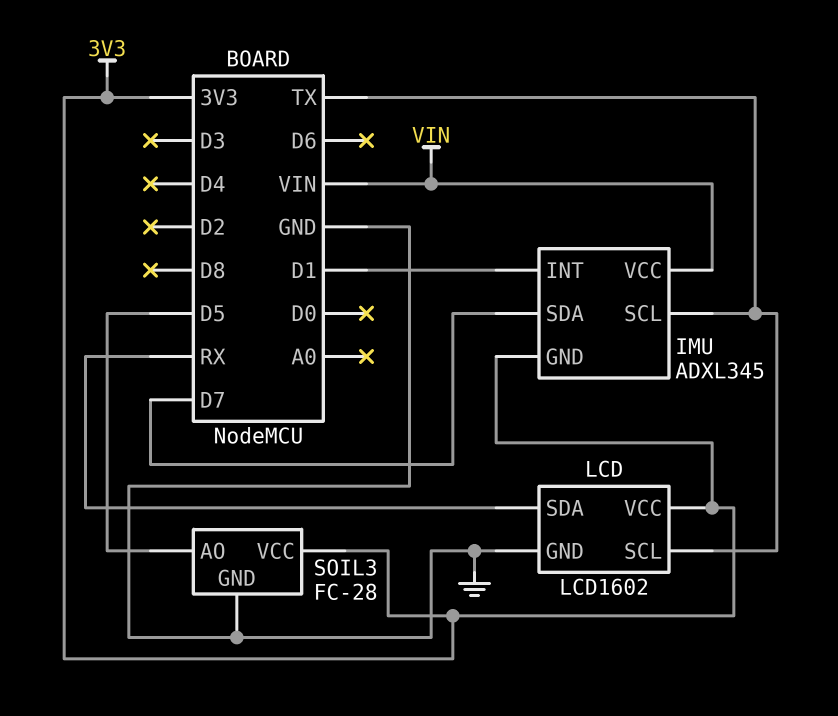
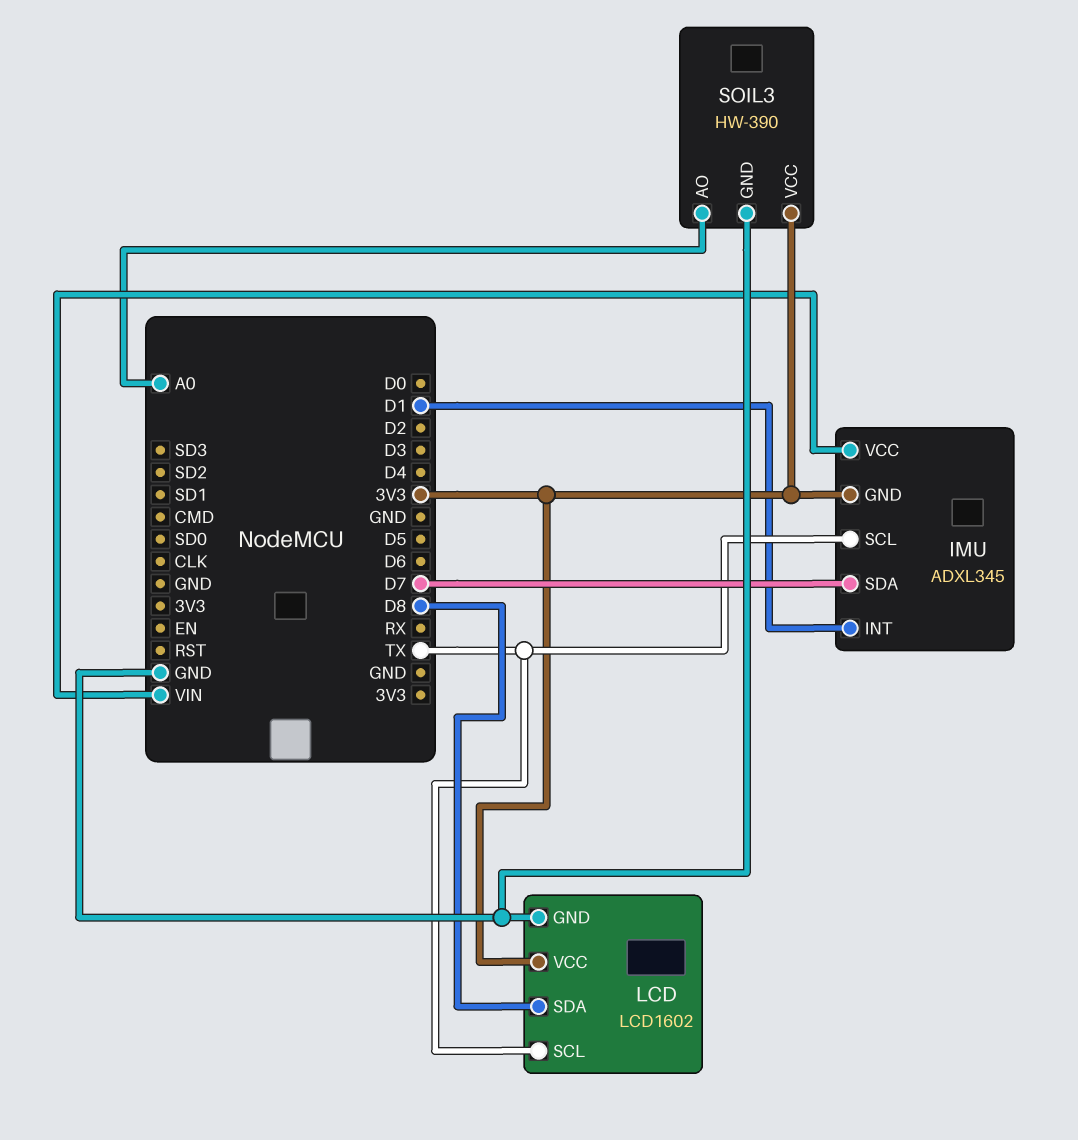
LCD pin SDA: RX -> D8
SOIL3: FC-28 -> HW-390
SOIL3 pin AO: D5 -> A0

